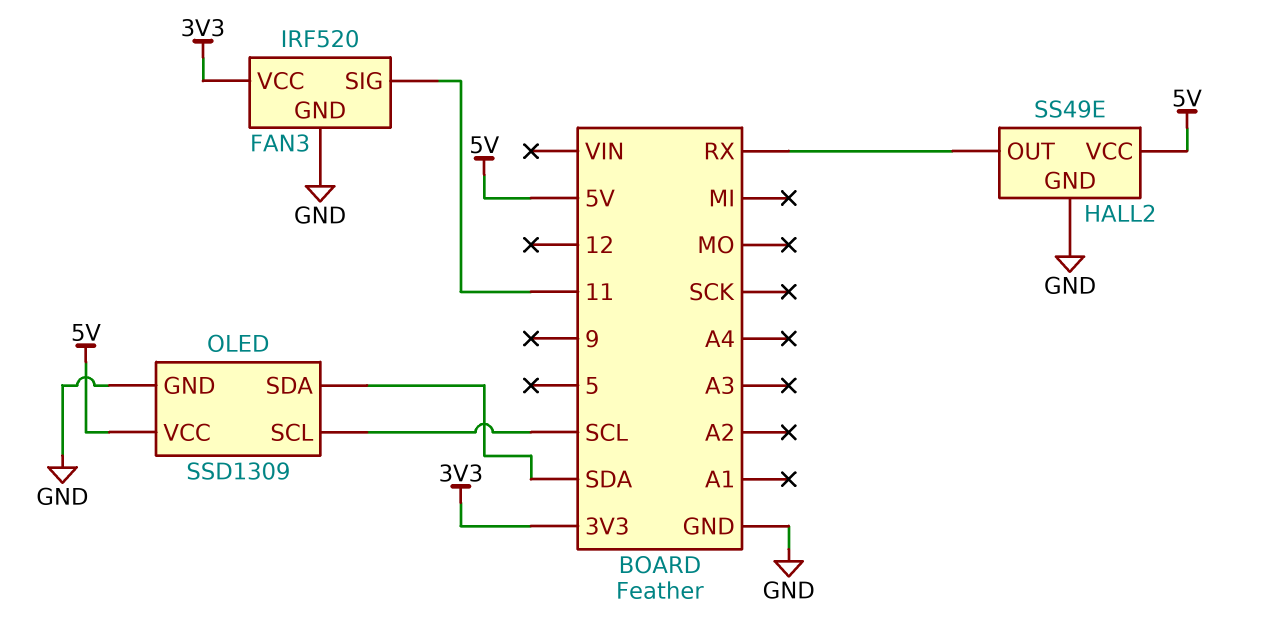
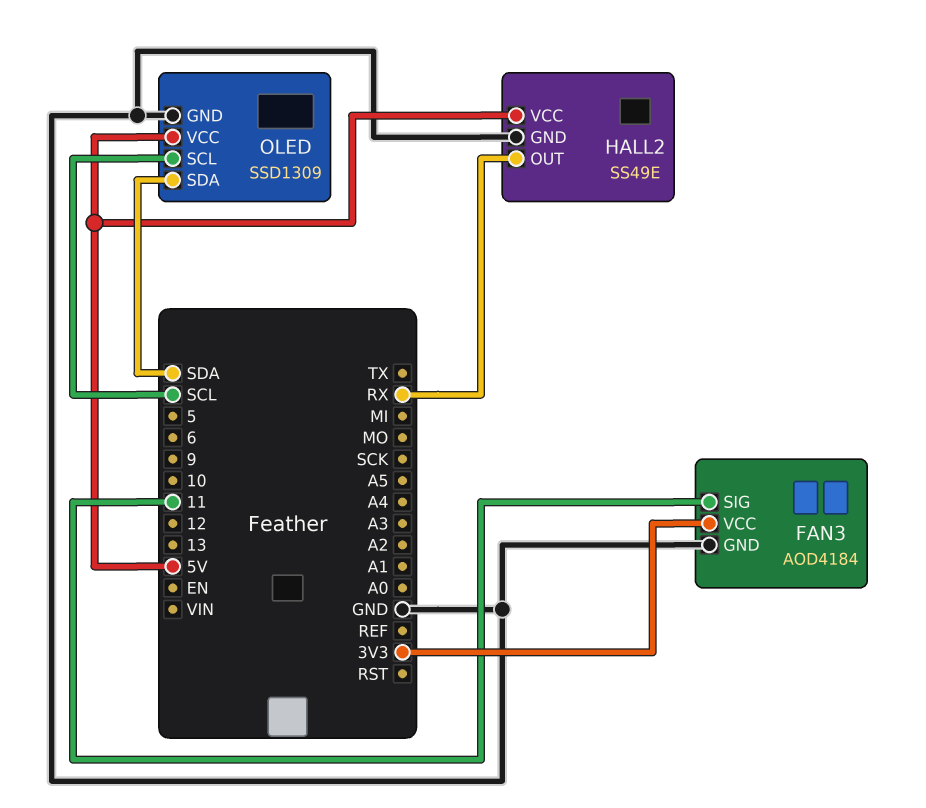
FAN3: IRF520 -> AOD4184

